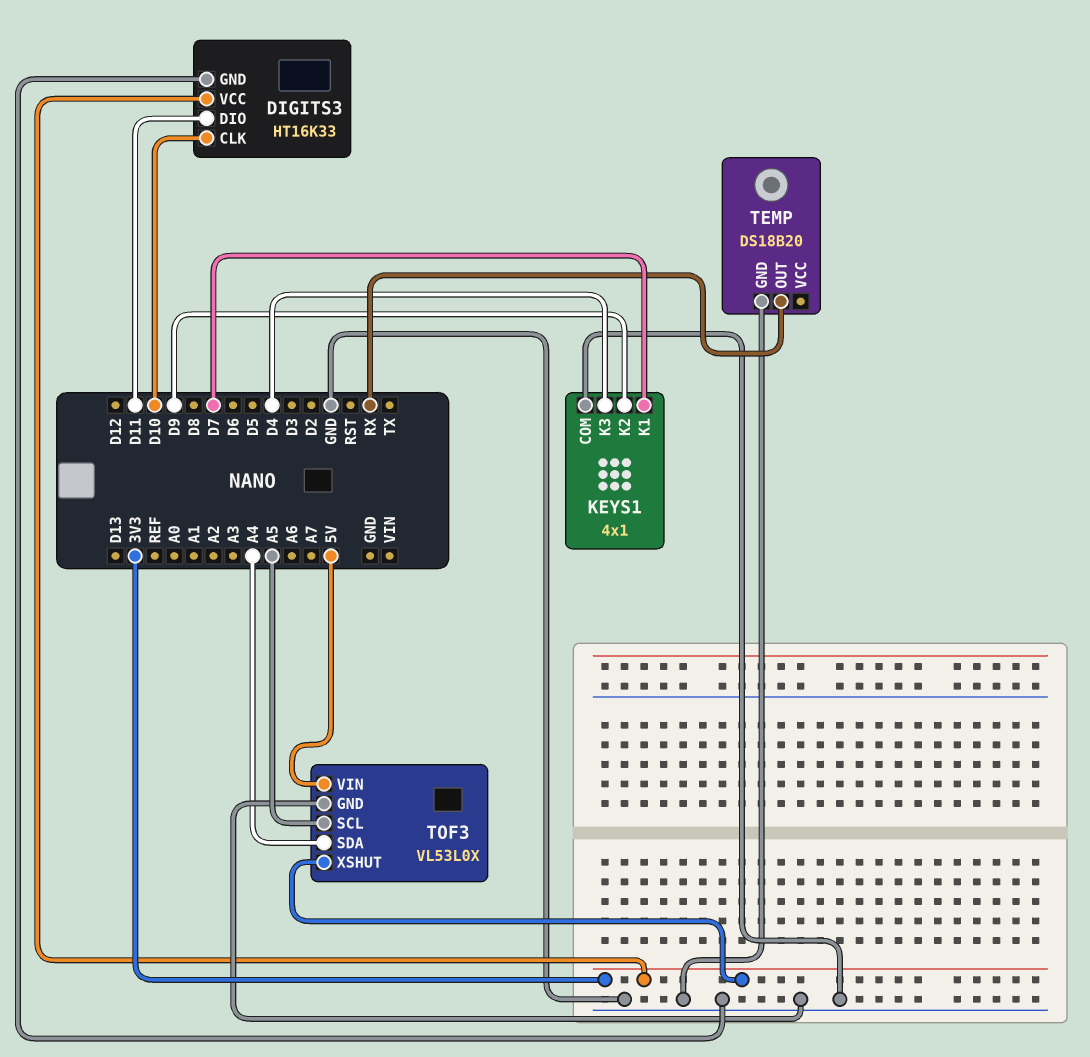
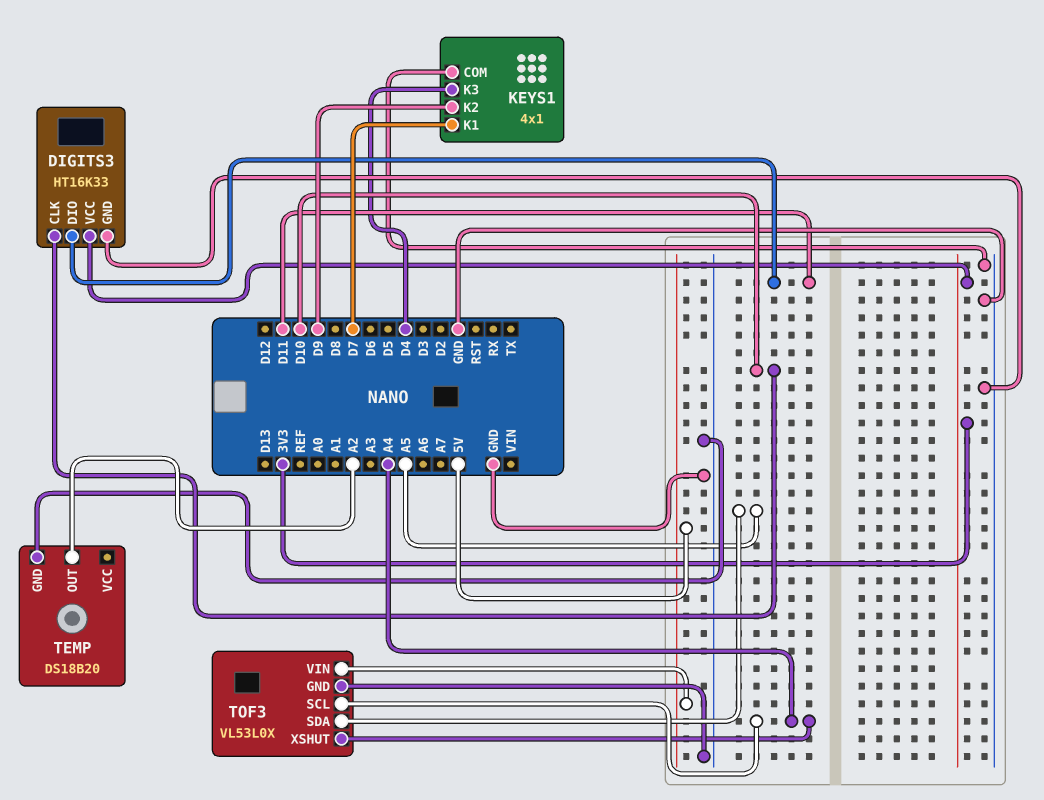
TEMP pin OUT: RX -> A2
TOF3 pin SCL: A5 -> A4
TOF3 pin SDA: A4 -> A5
TOF3 pin XSHUT: 3V3 -> A4

